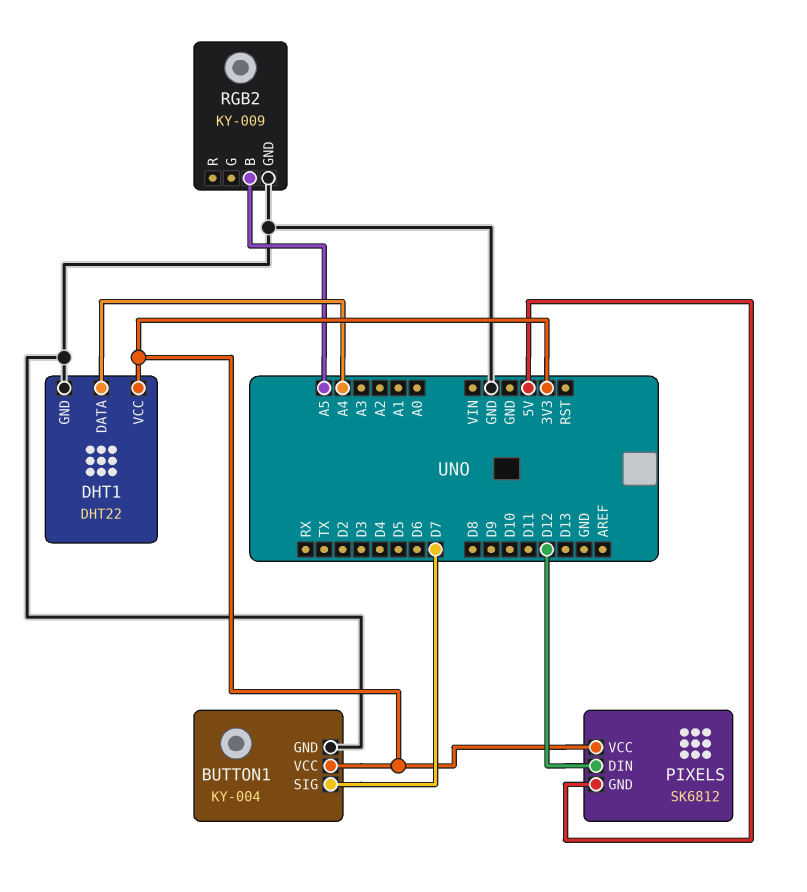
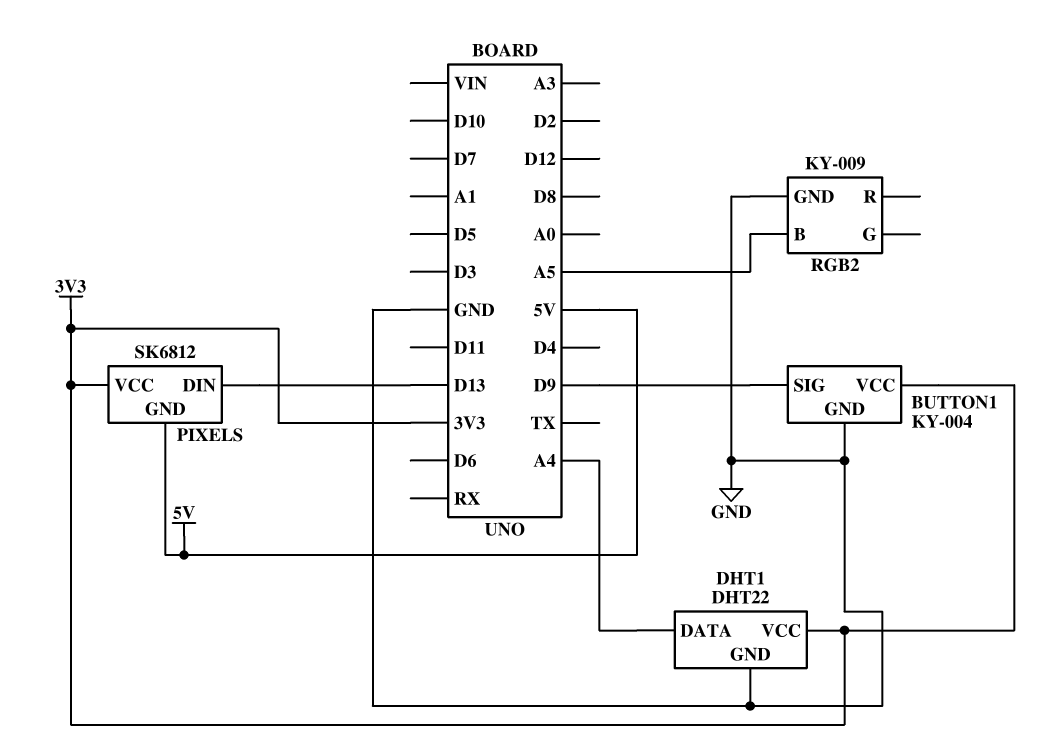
BUTTON1 pin SIG: D7 -> D9
PIXELS pin DIN: D12 -> D13

